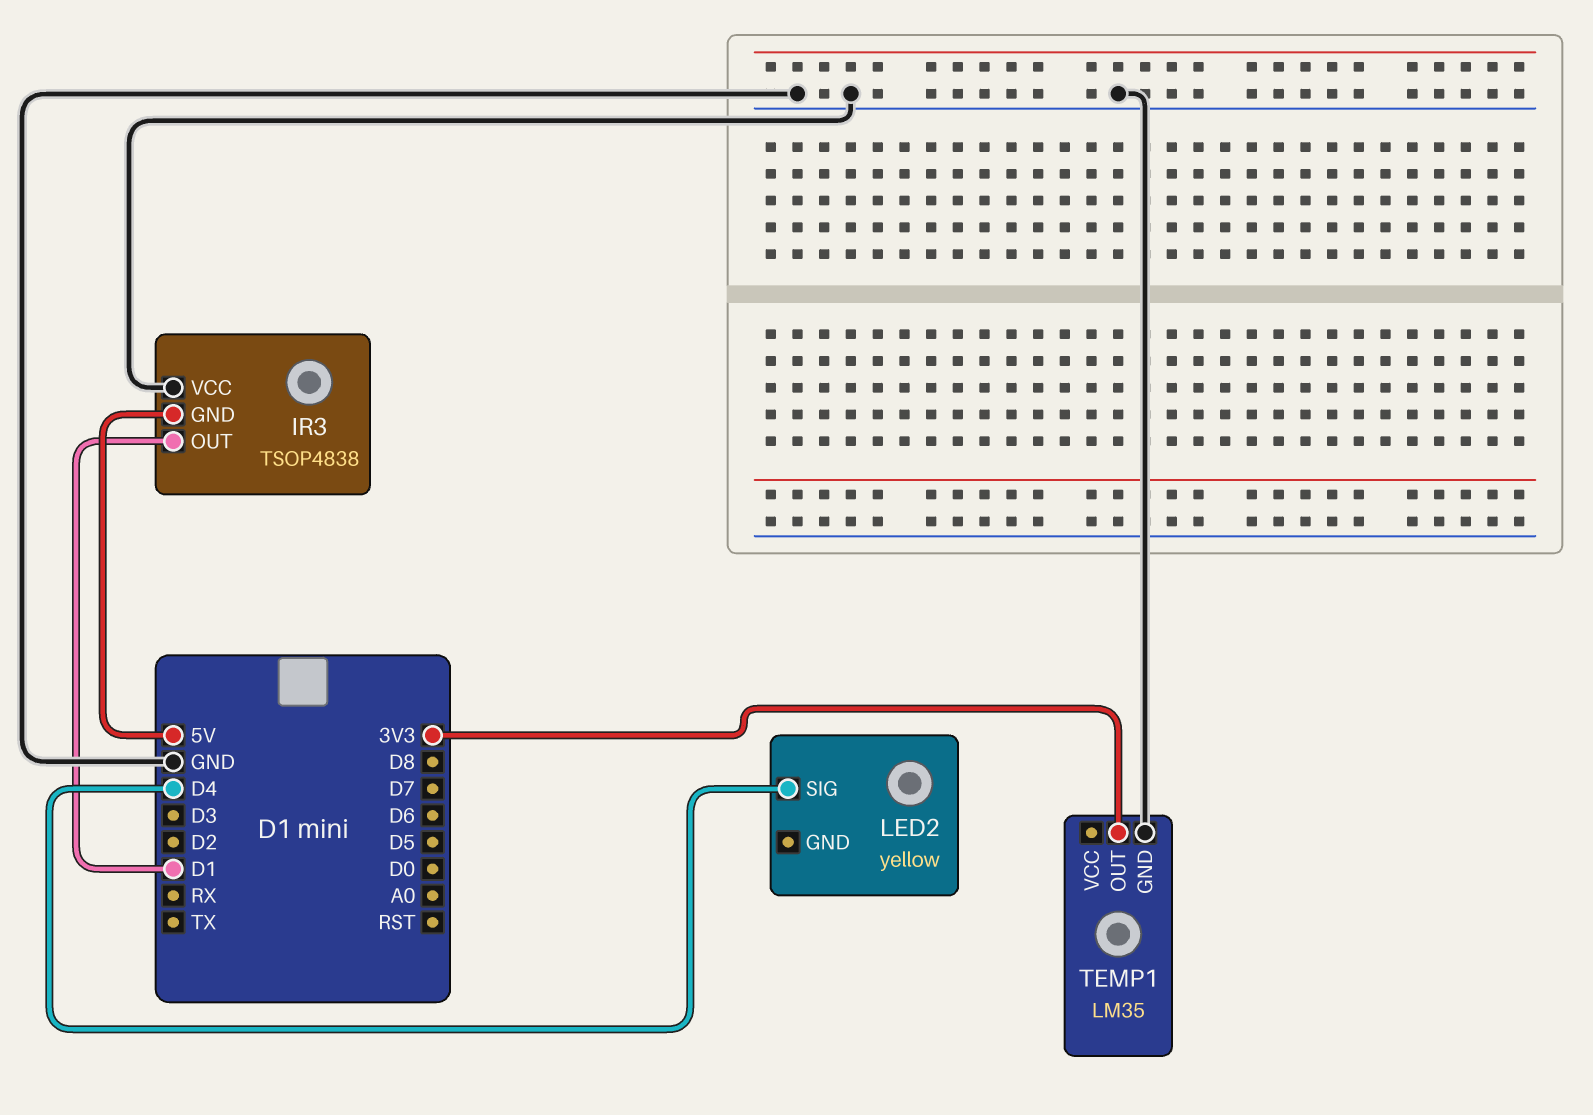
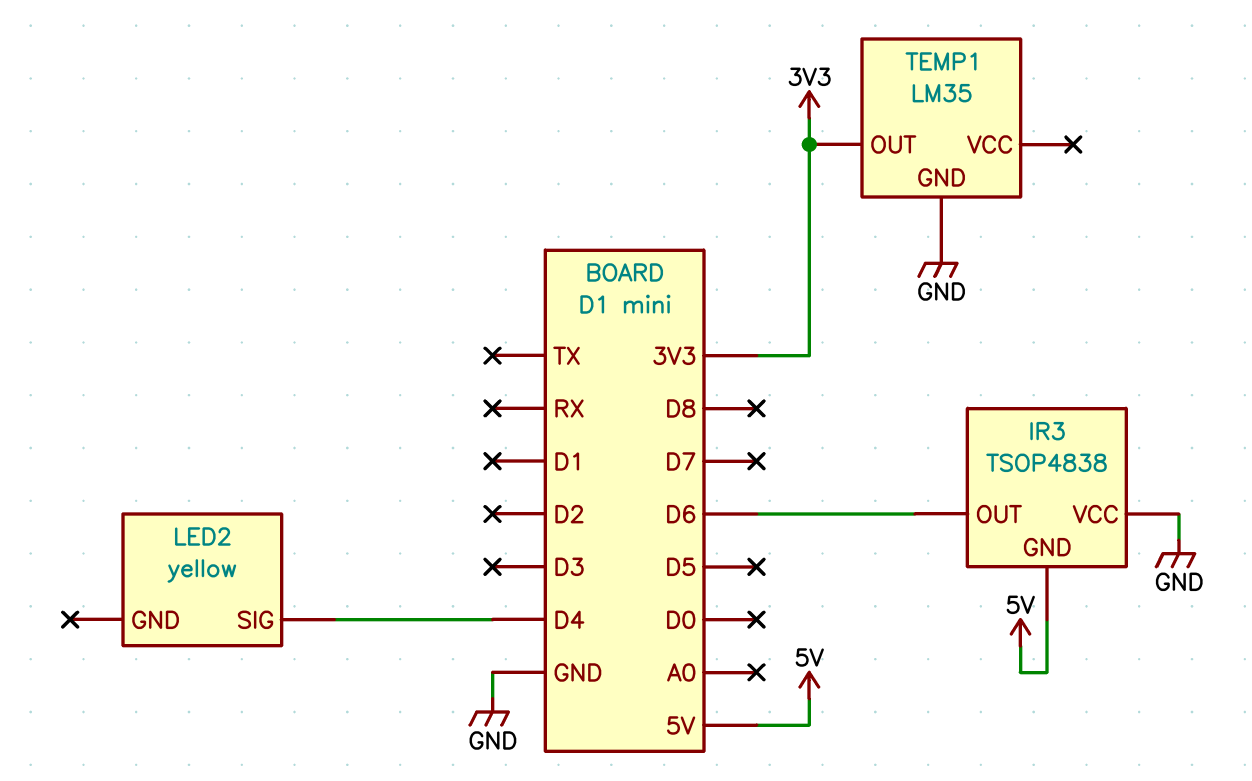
IR3 pin OUT: D1 -> D6

